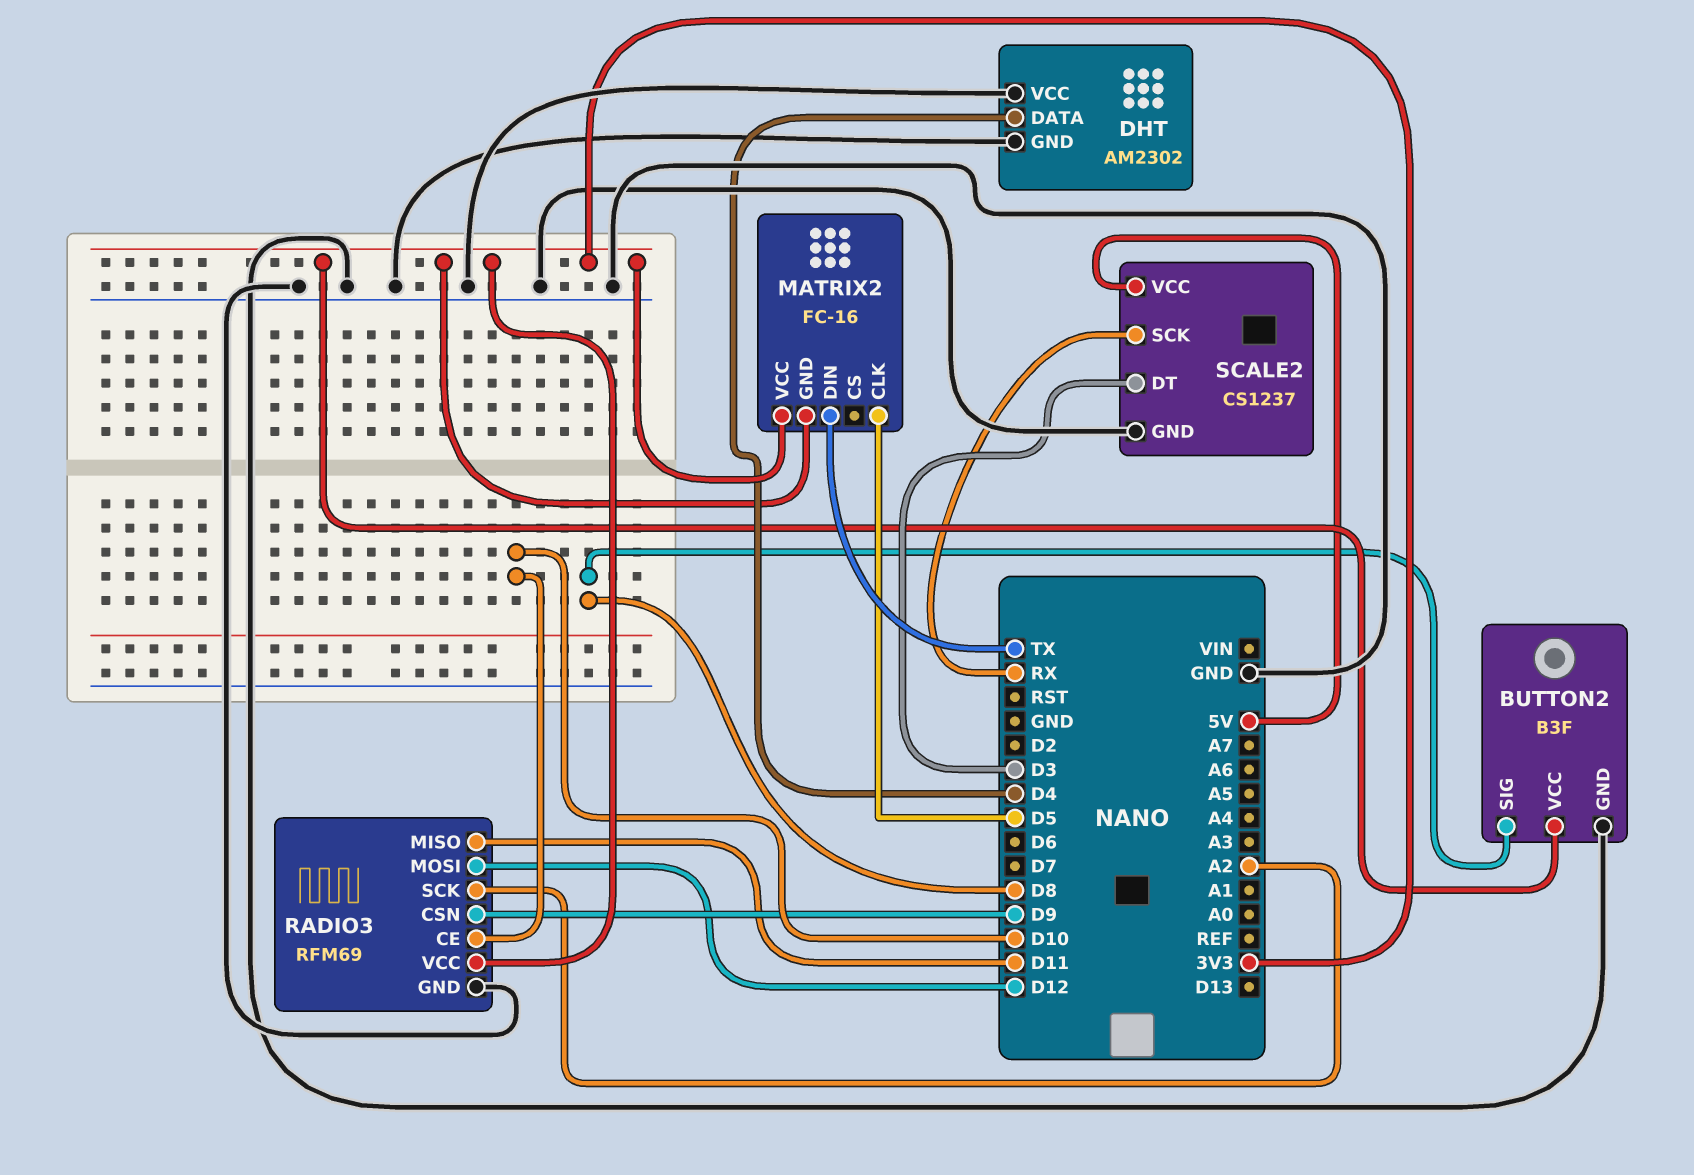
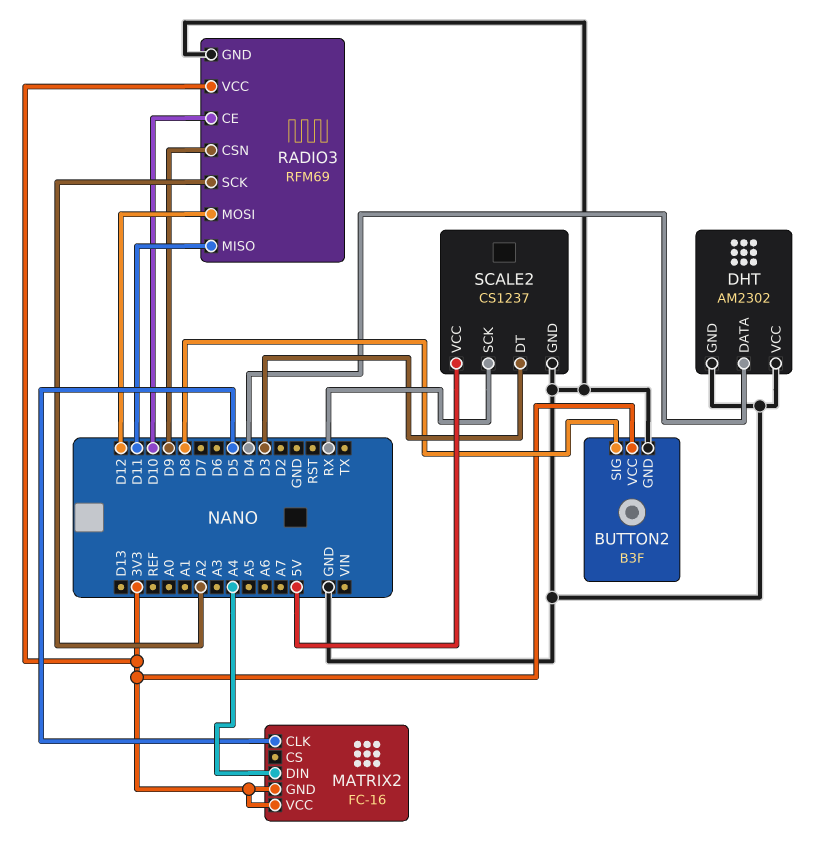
MATRIX2 pin DIN: TX -> A4

